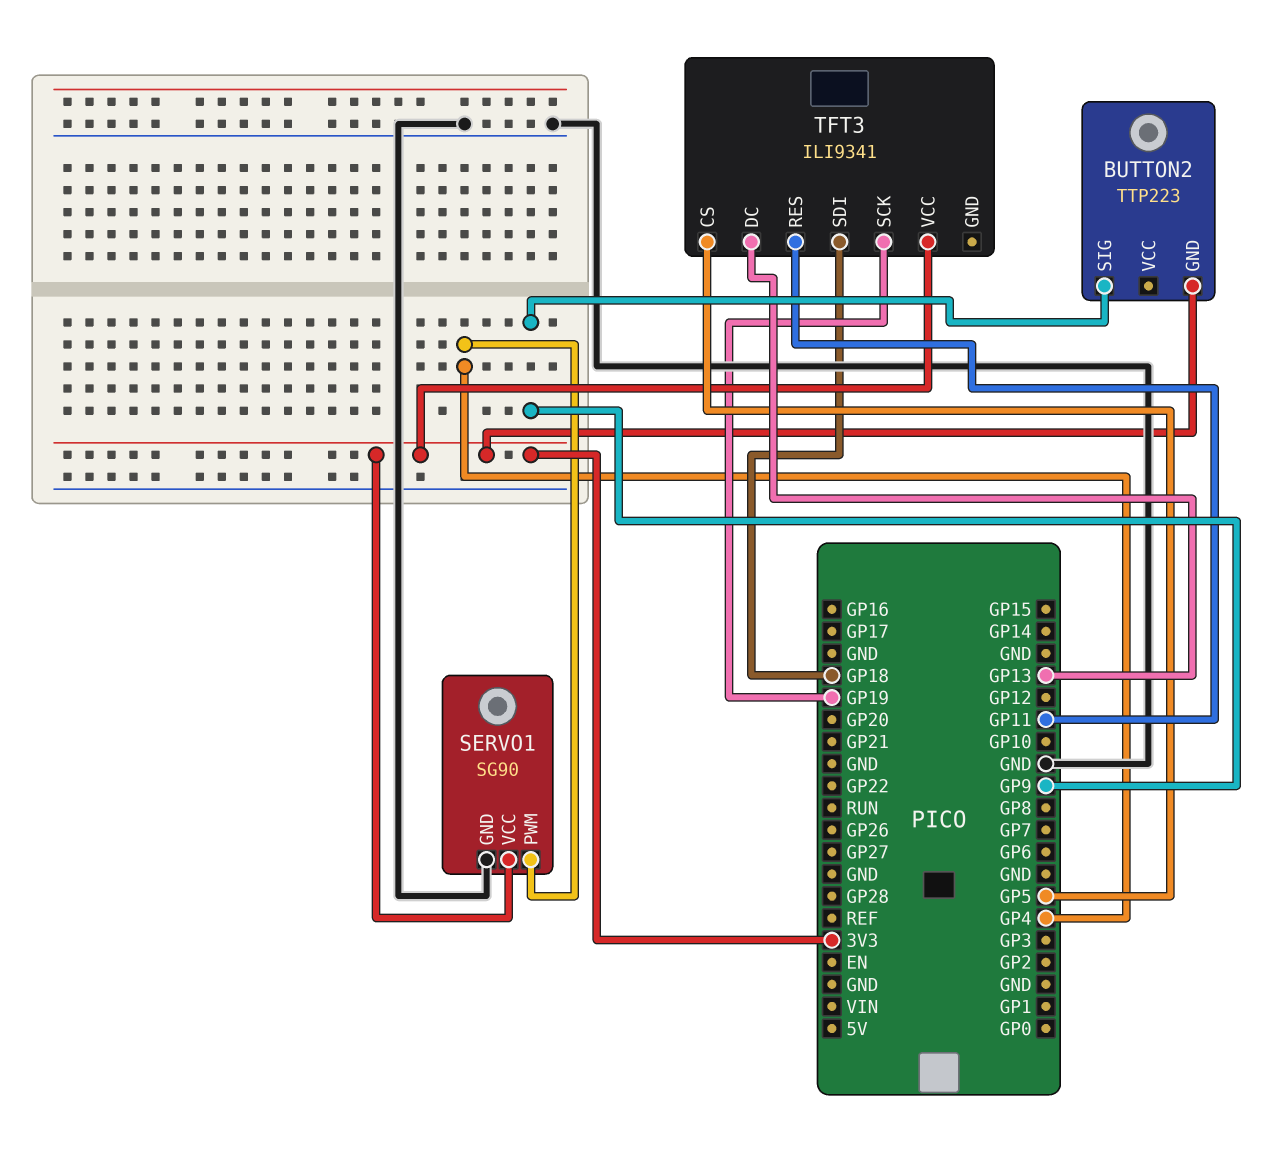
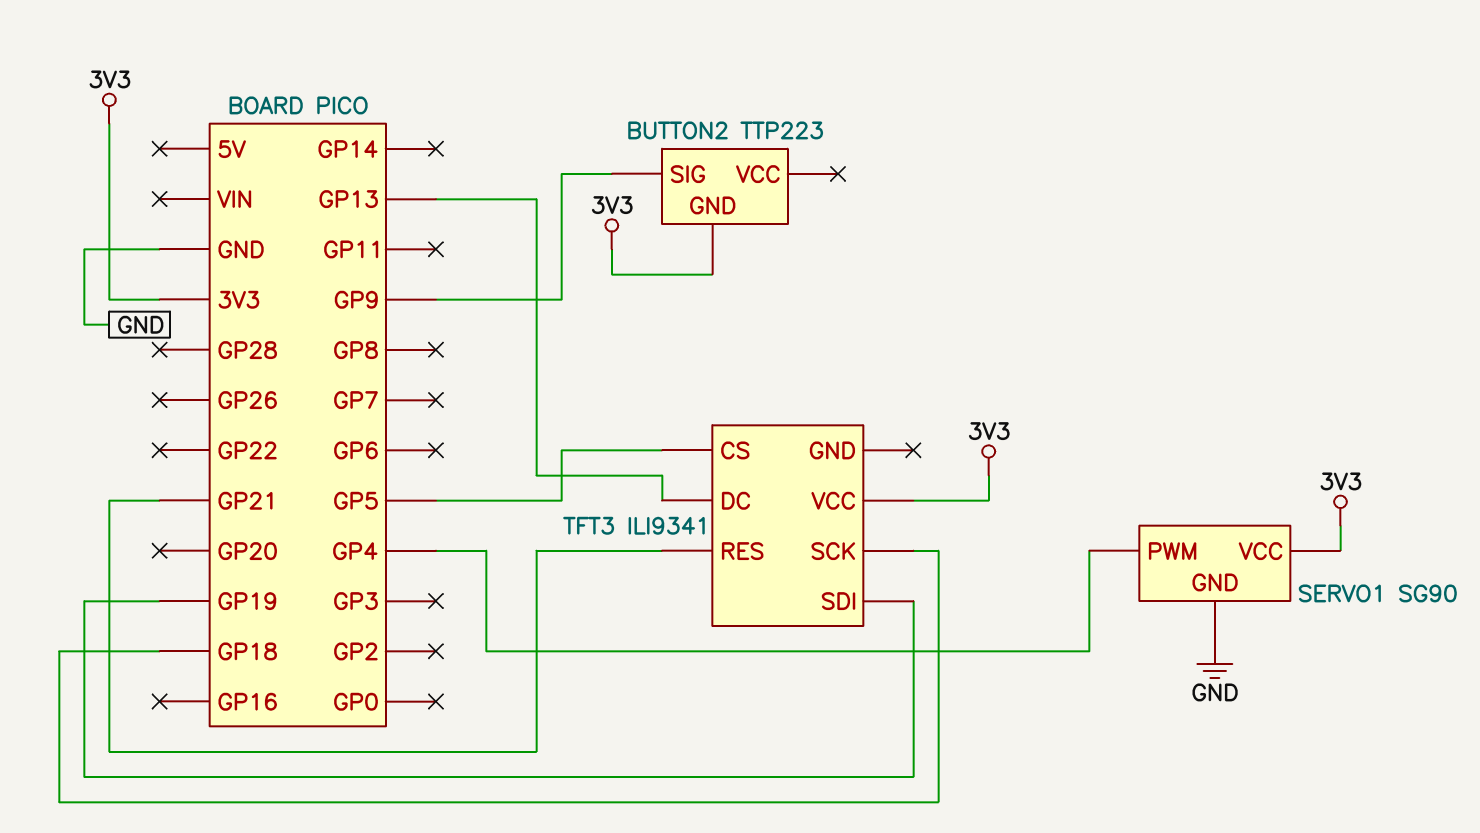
TFT3 pin RES: GP11 -> GP21
TFT3 pin SCK: GP19 -> GP18
TFT3 pin SDI: GP18 -> GP19

